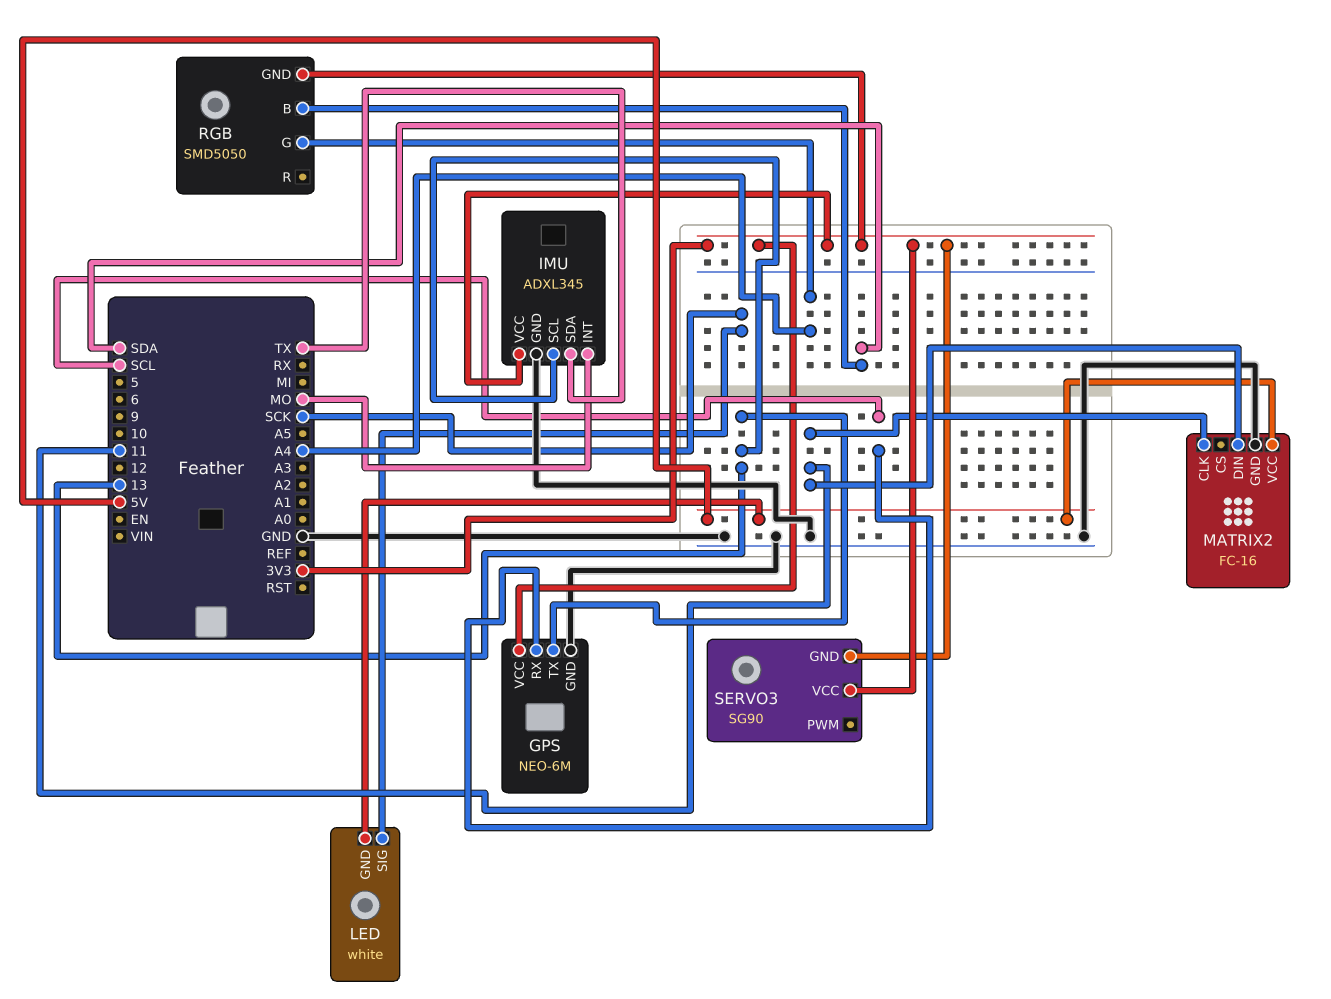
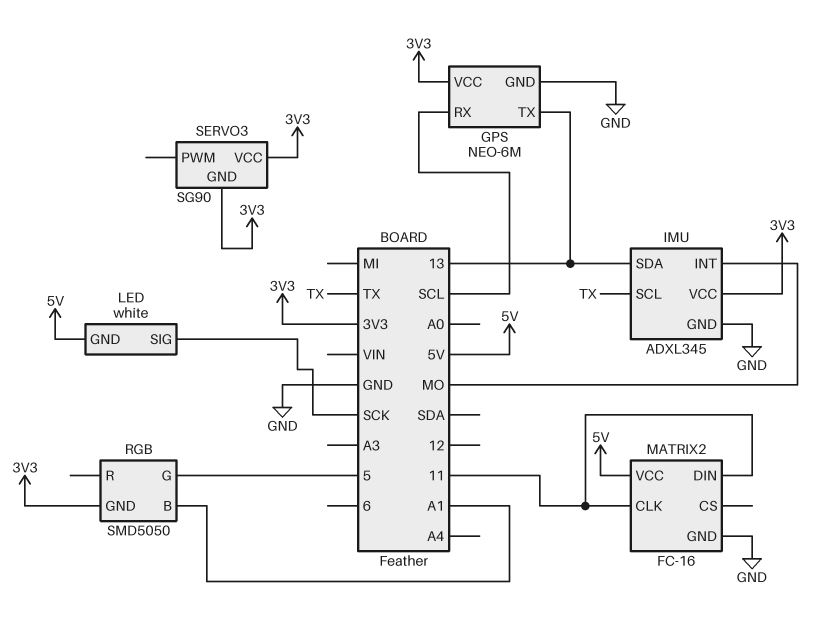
IMU pin SCL: 13 -> TX
IMU pin SDA: TX -> 13
RGB pin B: SDA -> A1
RGB pin G: A4 -> 5

